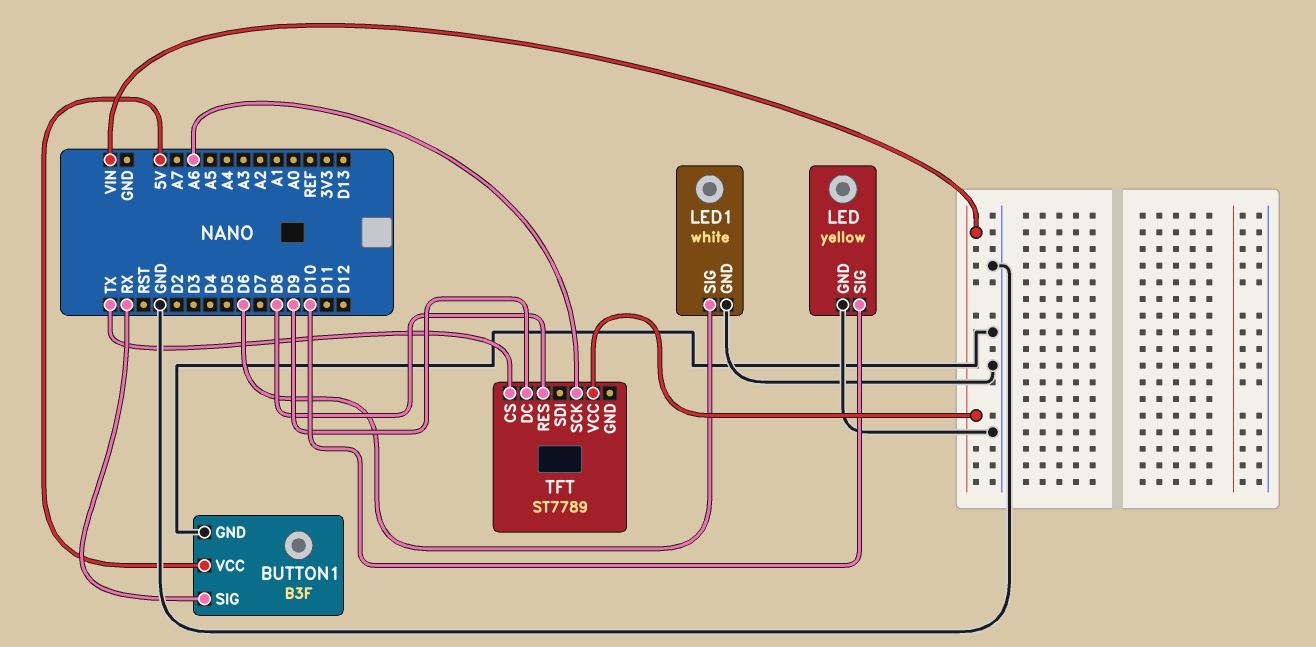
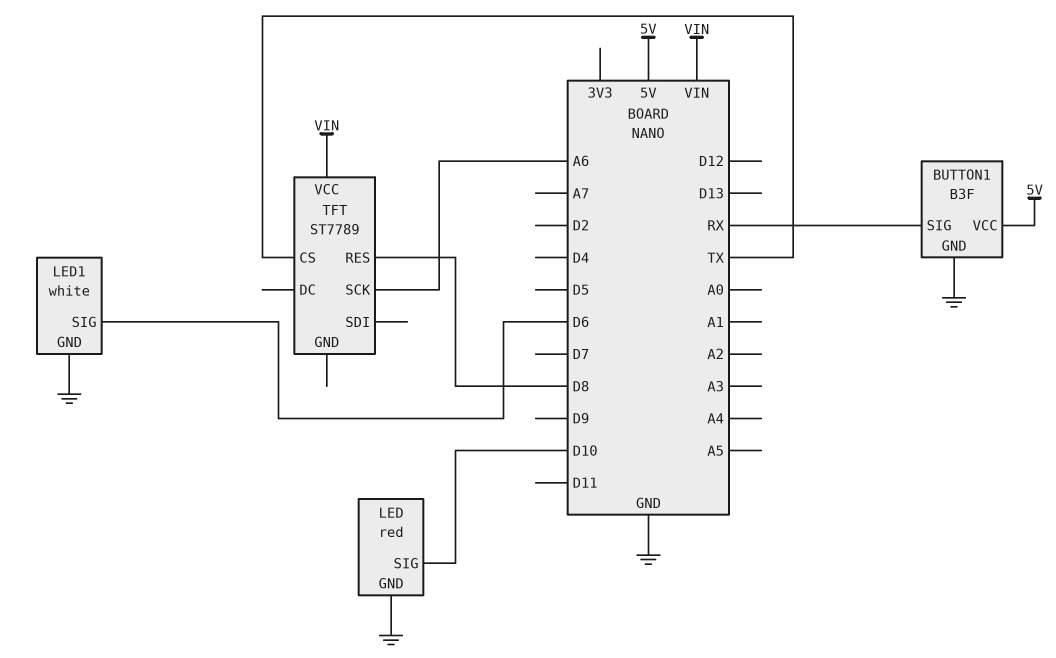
LED: yellow -> red
TFT pin DC: D9 -> none

